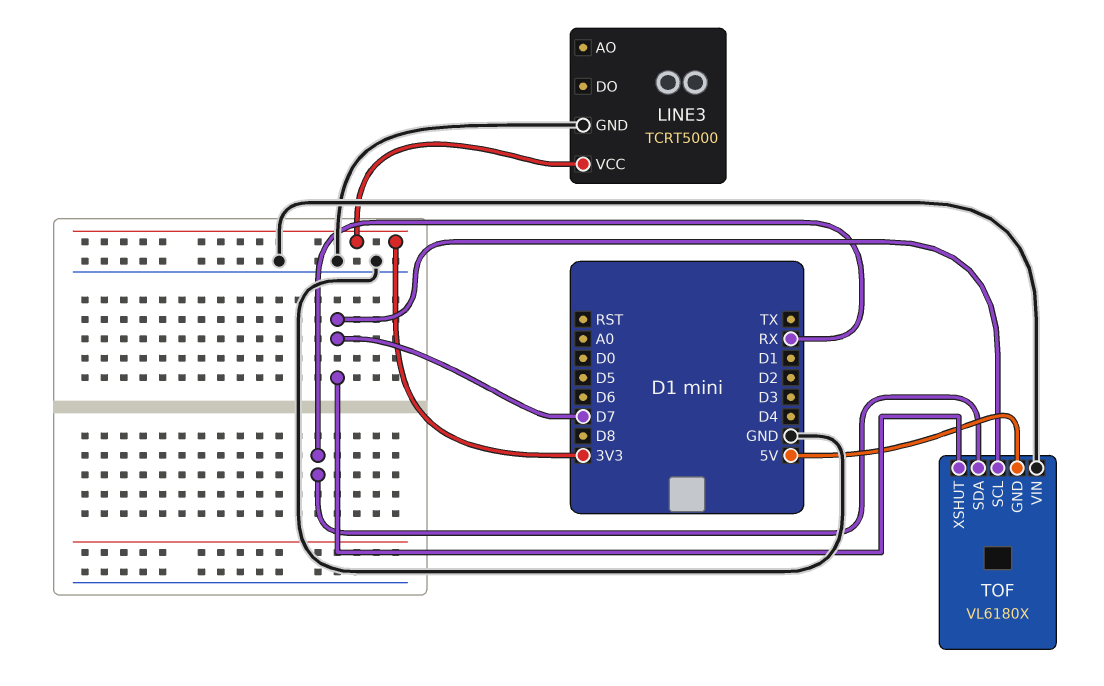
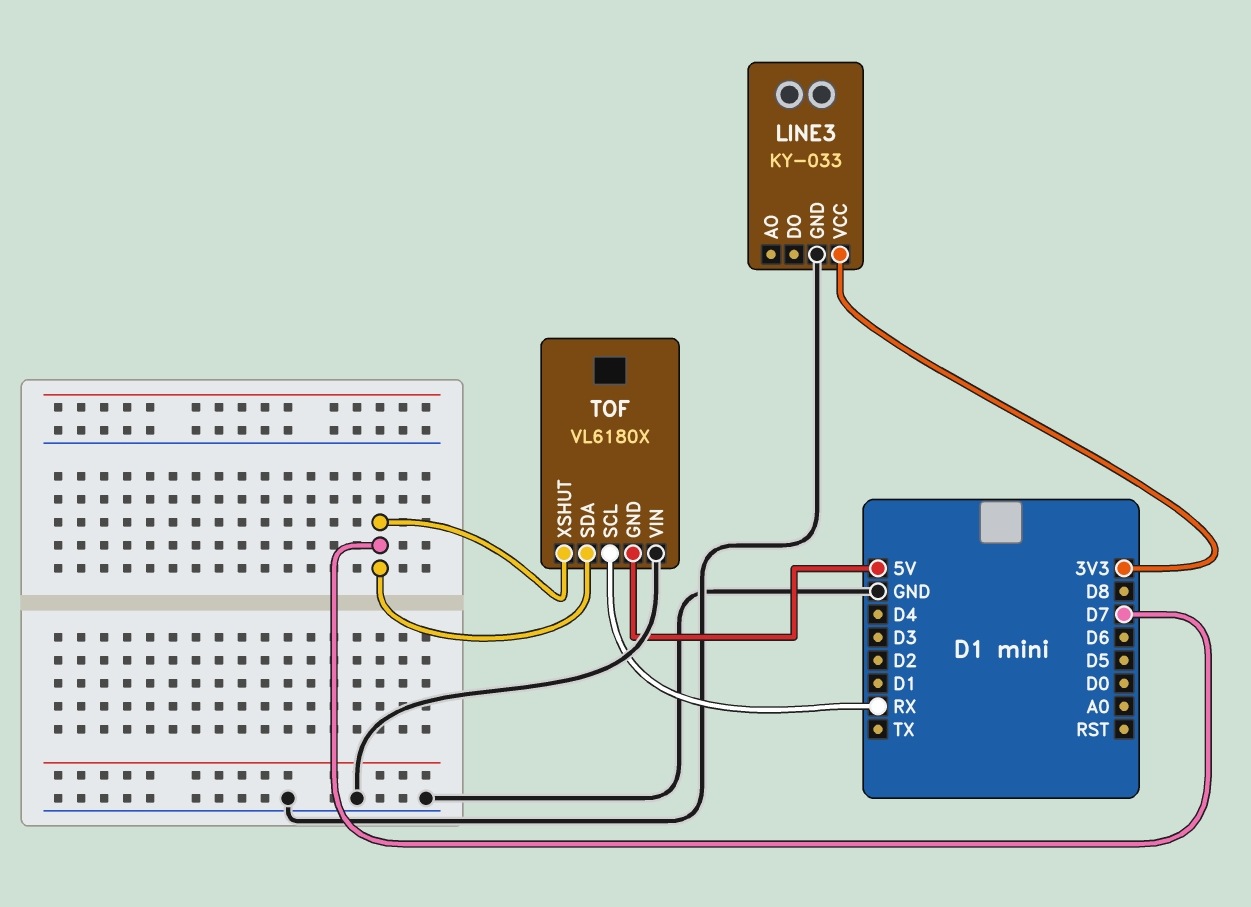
LINE3: TCRT5000 -> KY-033
TOF pin SCL: D7 -> RX
TOF pin SDA: RX -> D7

